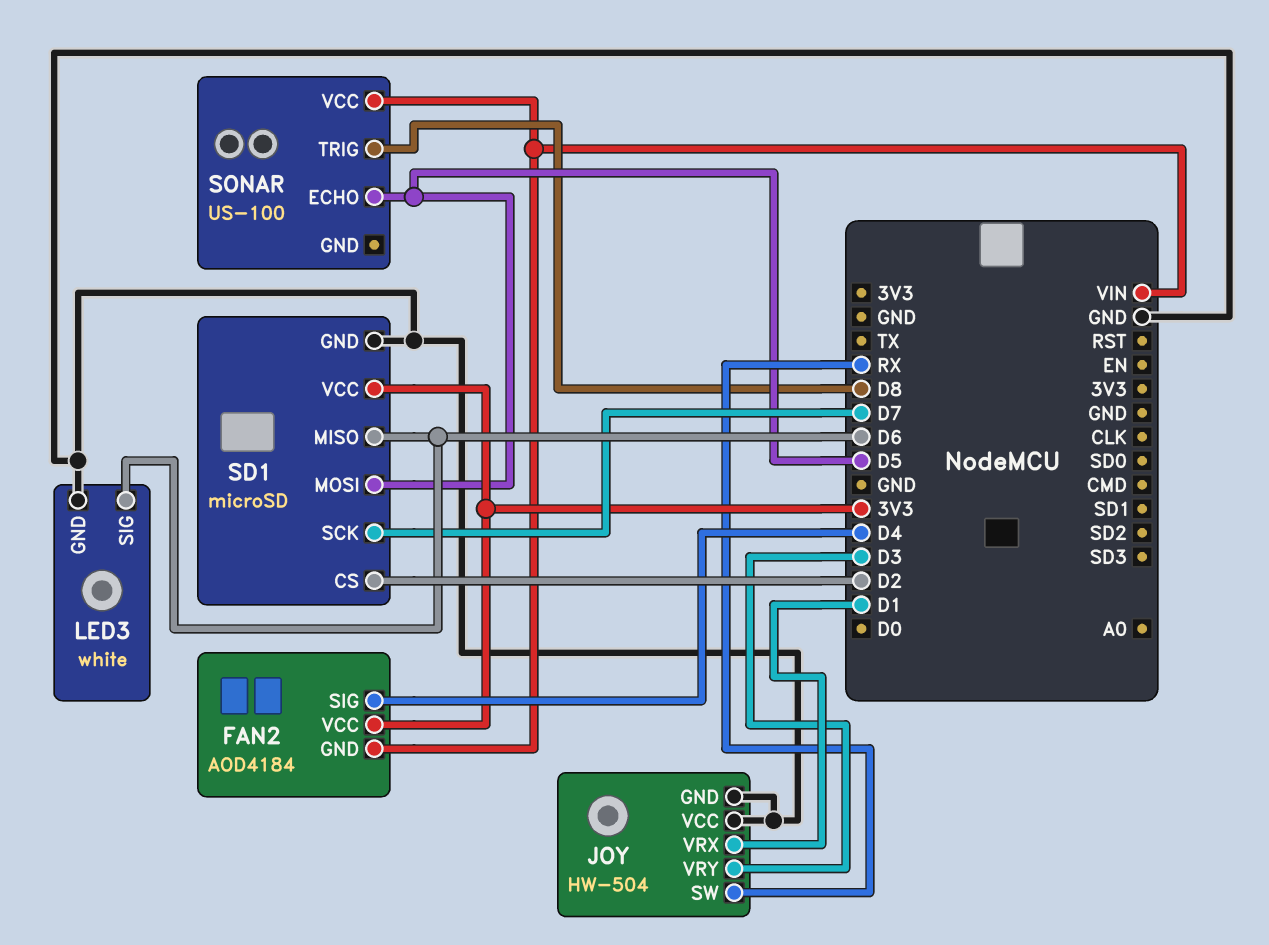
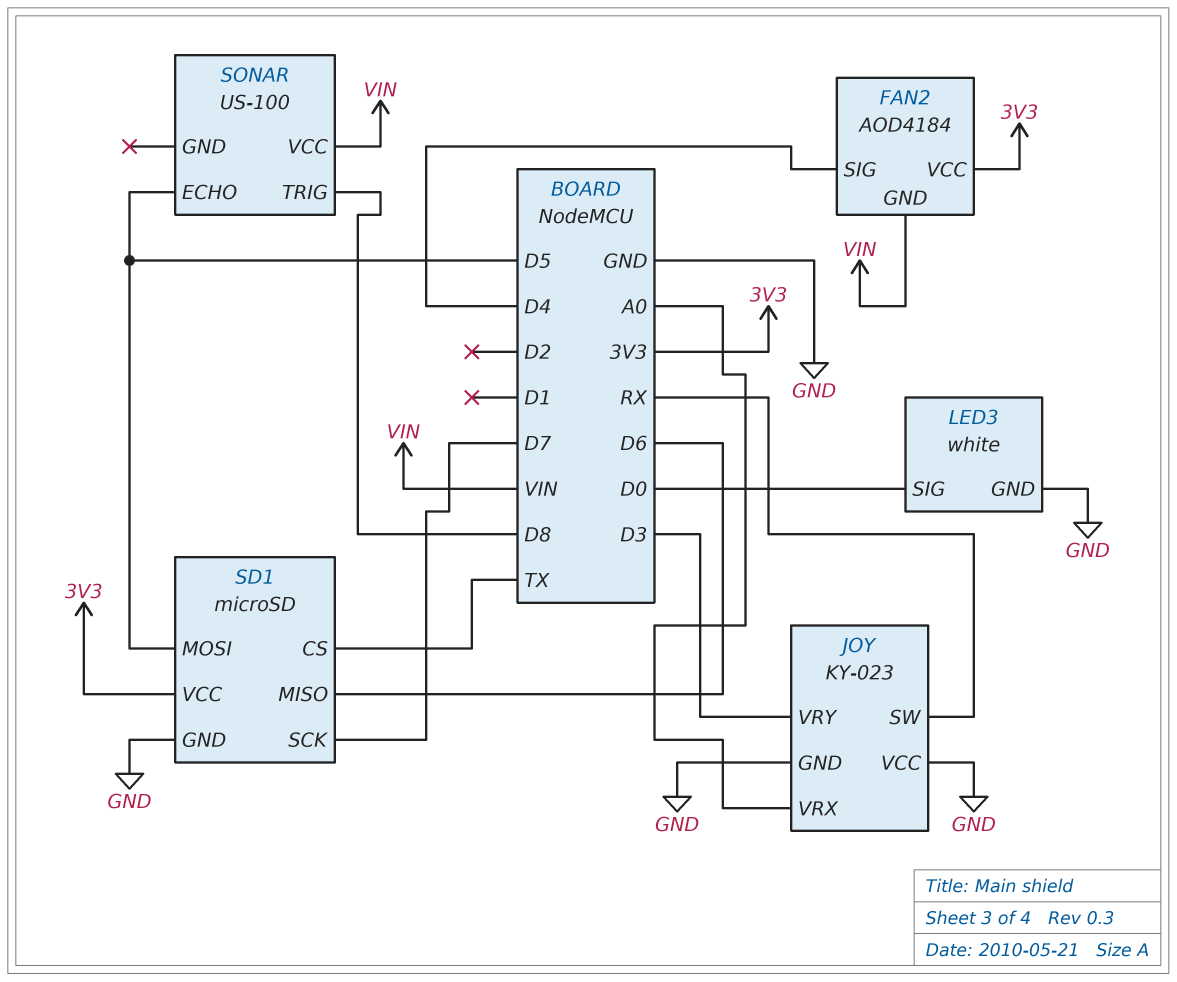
JOY: HW-504 -> KY-023
JOY pin VRX: D1 -> A0
LED3 pin SIG: D6 -> D0
SD1 pin CS: D2 -> TX

